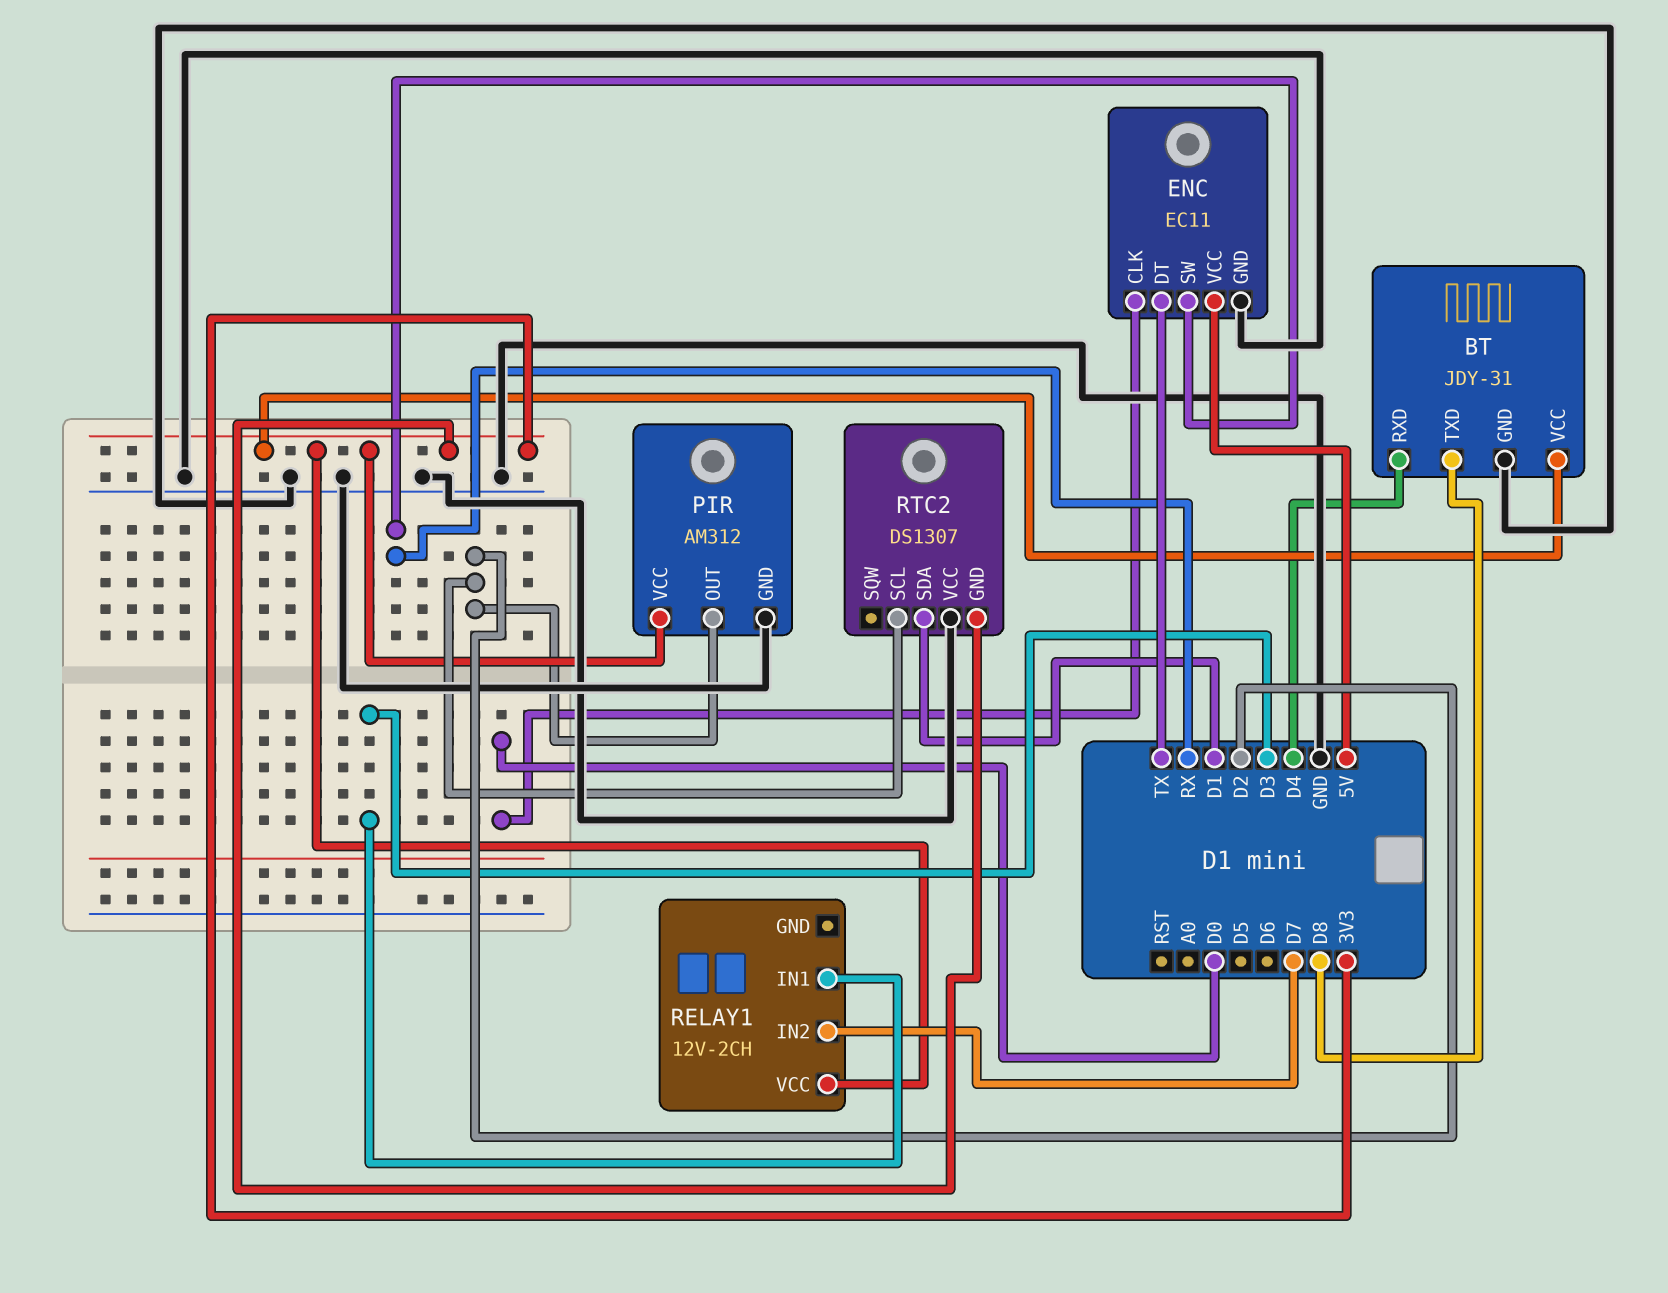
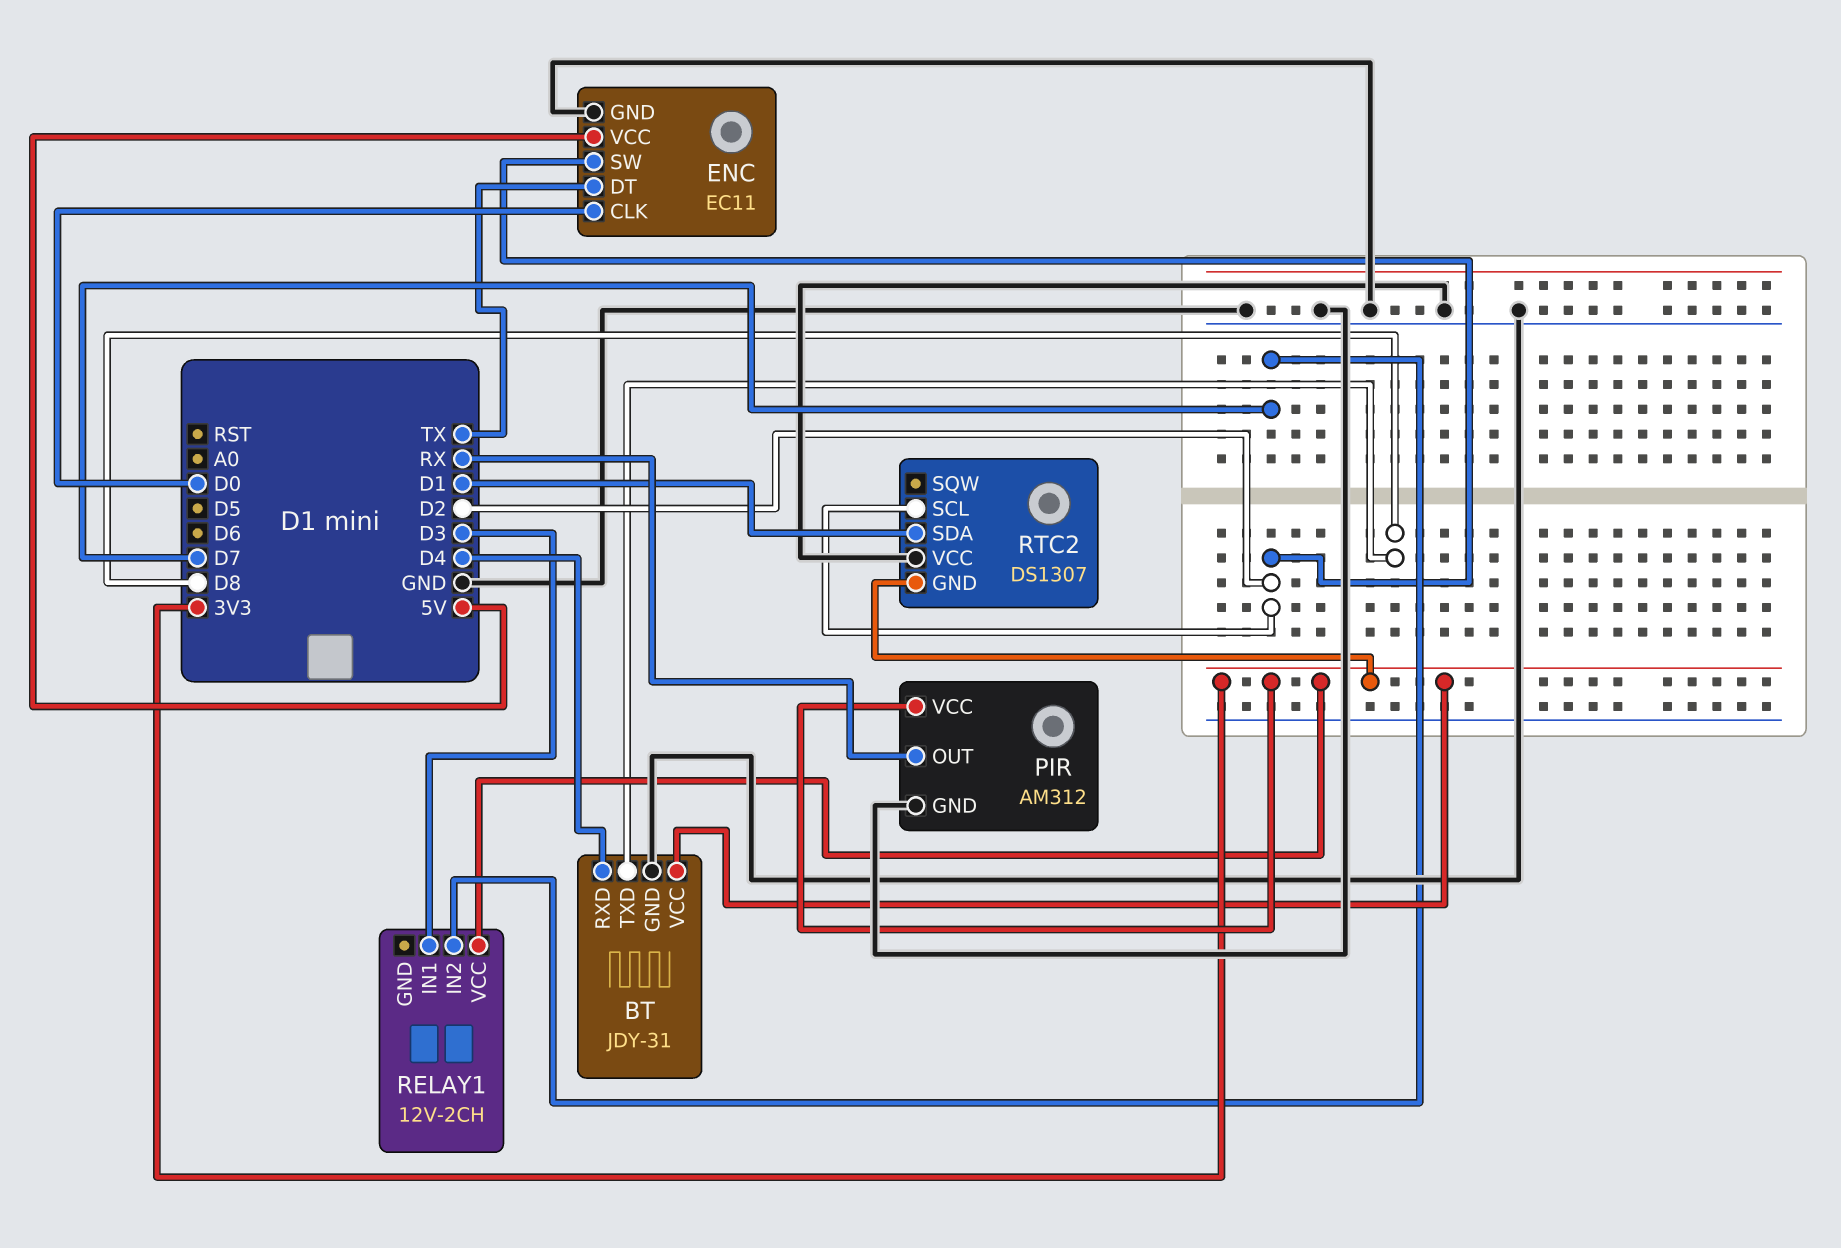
ENC pin SW: RX -> D2
PIR pin OUT: D2 -> RX

